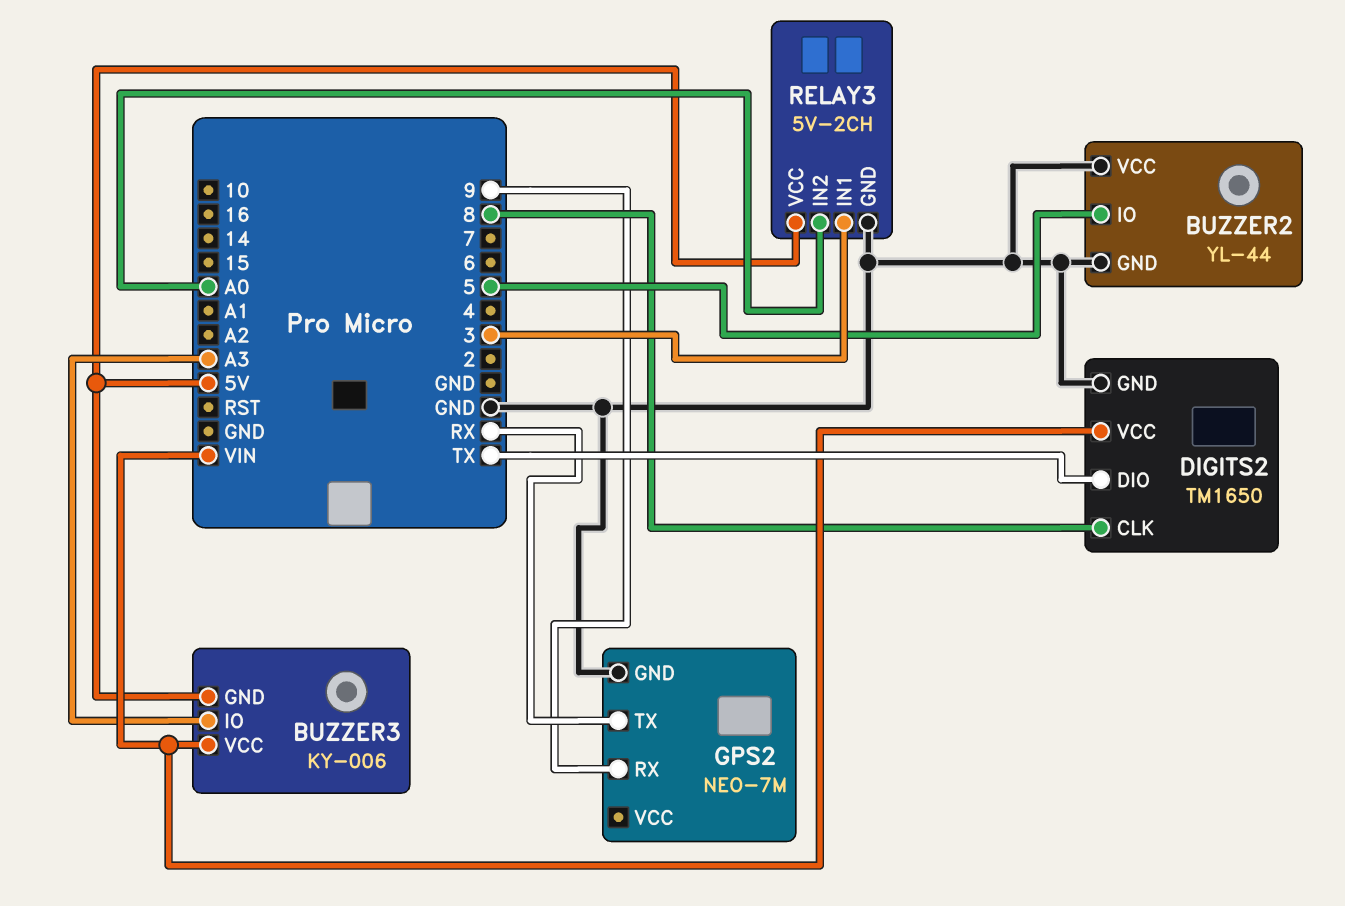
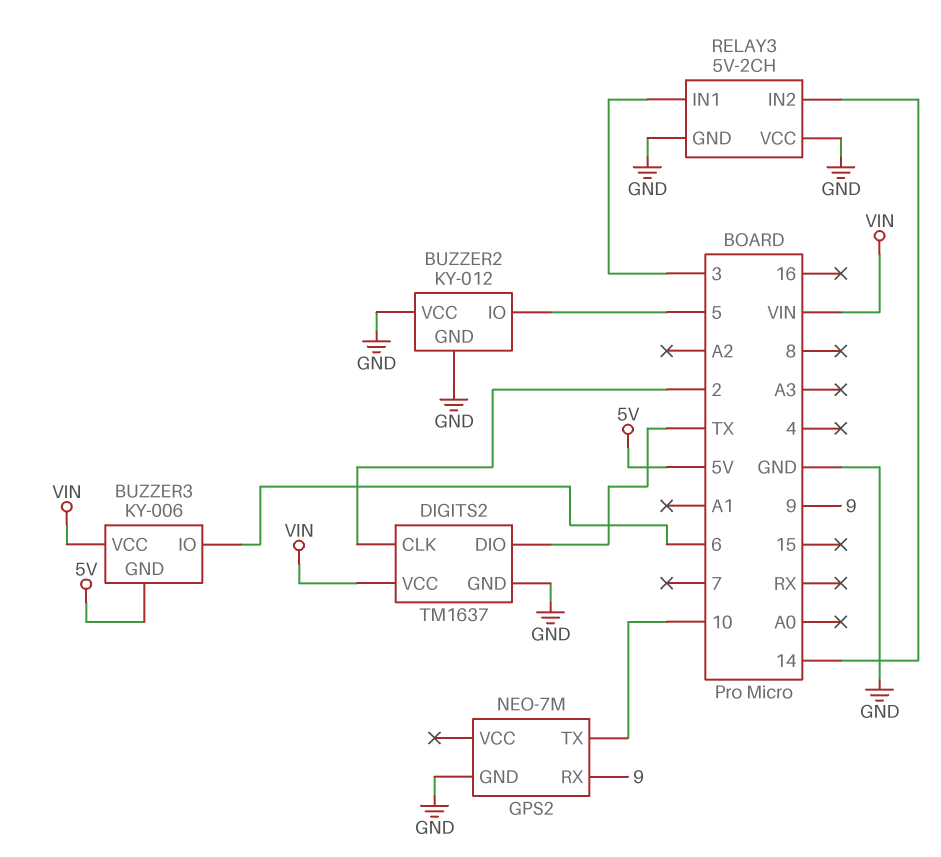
BUZZER2: YL-44 -> KY-012
BUZZER3 pin IO: A3 -> 6
DIGITS2: TM1650 -> TM1637
DIGITS2 pin CLK: 8 -> 2
GPS2 pin TX: RX -> 10
RELAY3 pin IN2: A0 -> 14
RELAY3 pin VCC: 5V -> GND

